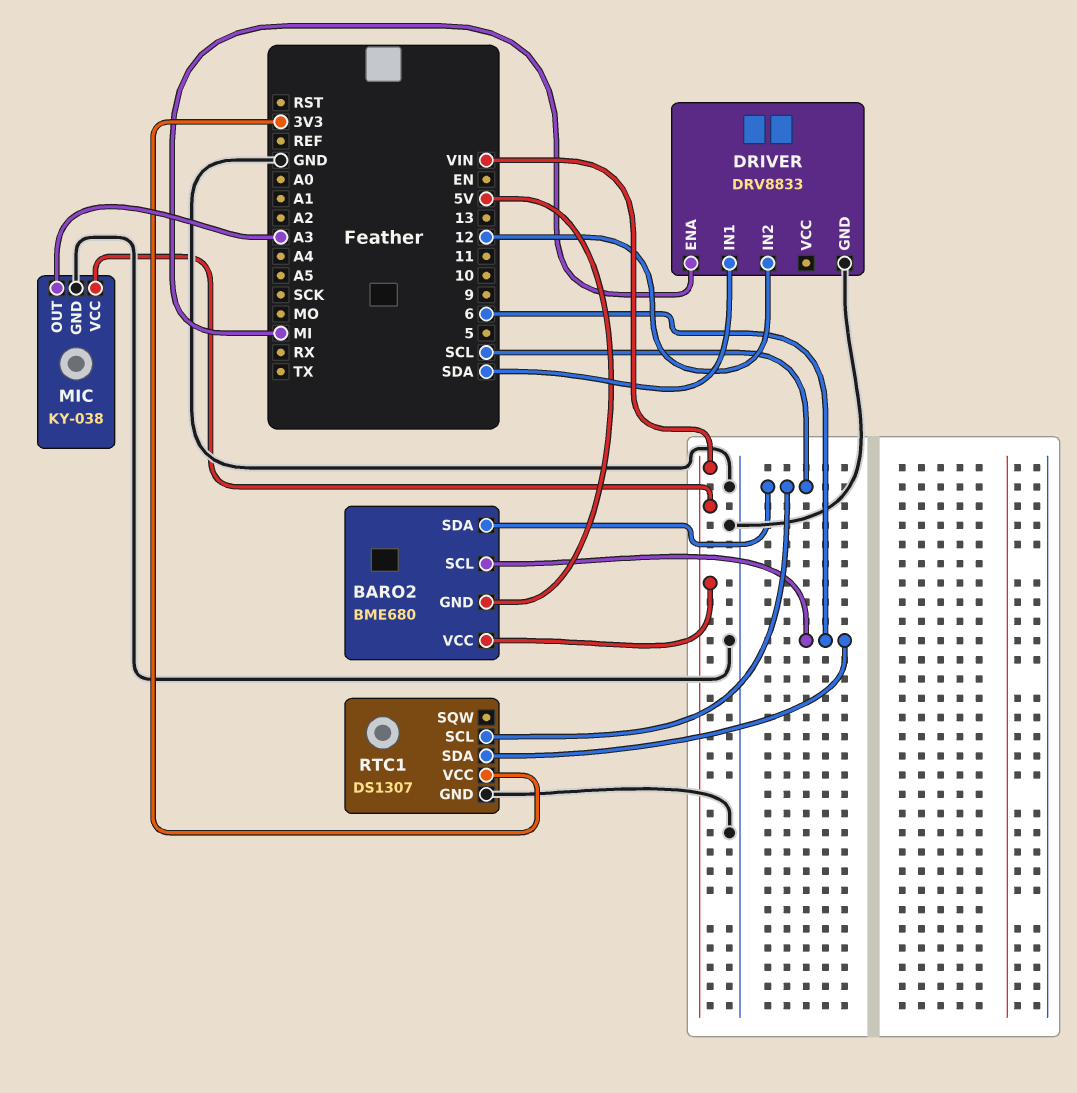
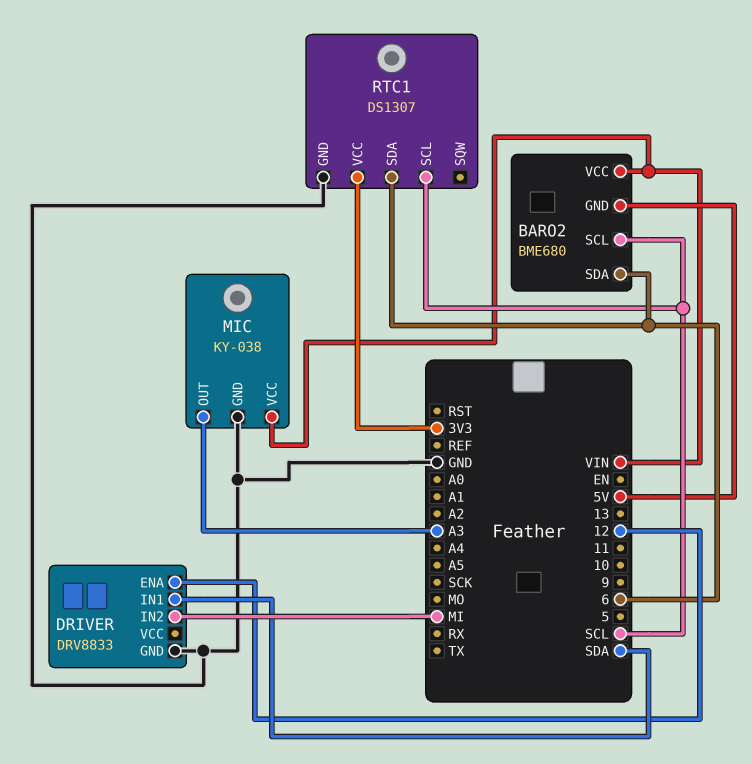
BARO2 pin SCL: 6 -> SCL
BARO2 pin SDA: SCL -> 6
DRIVER pin ENA: MI -> 12
DRIVER pin IN2: 12 -> MI

